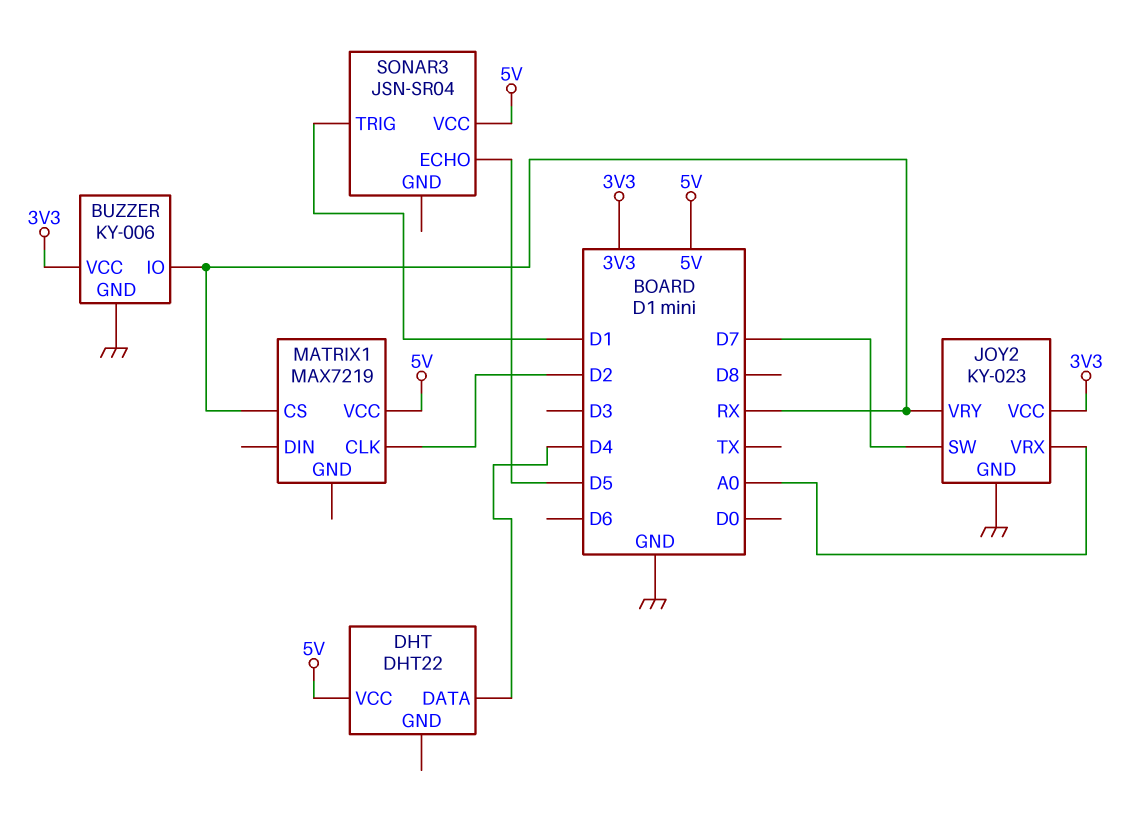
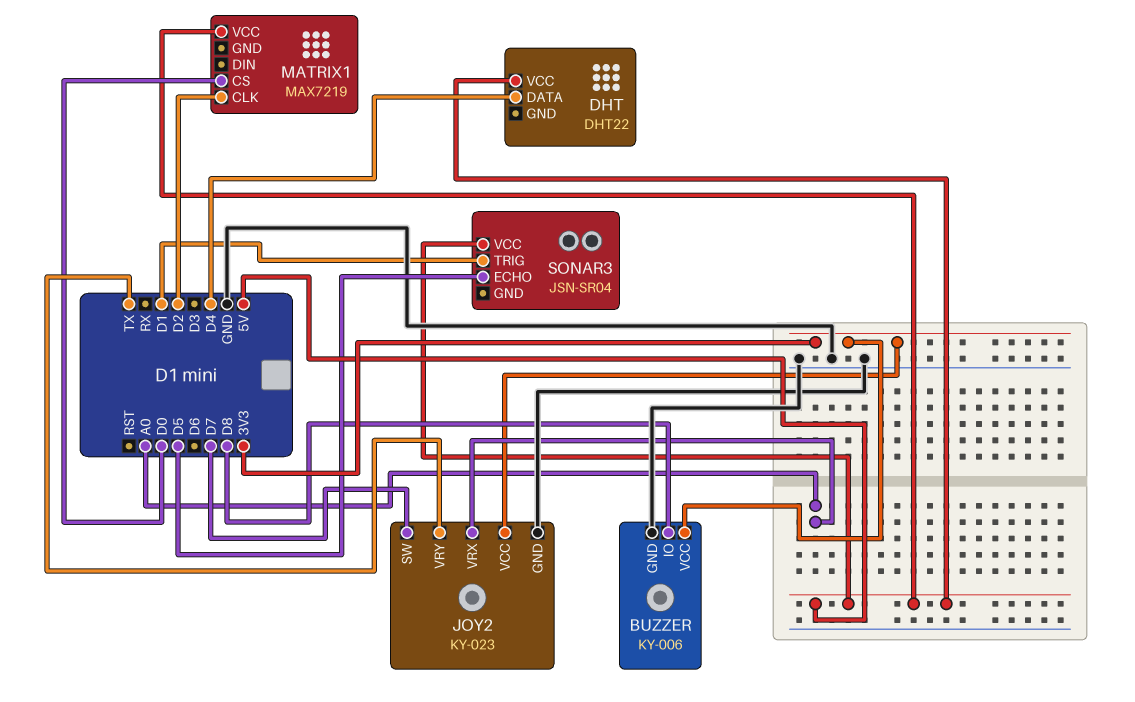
BUZZER pin IO: RX -> D8
JOY2 pin VRY: RX -> TX
MATRIX1 pin CS: RX -> D0

